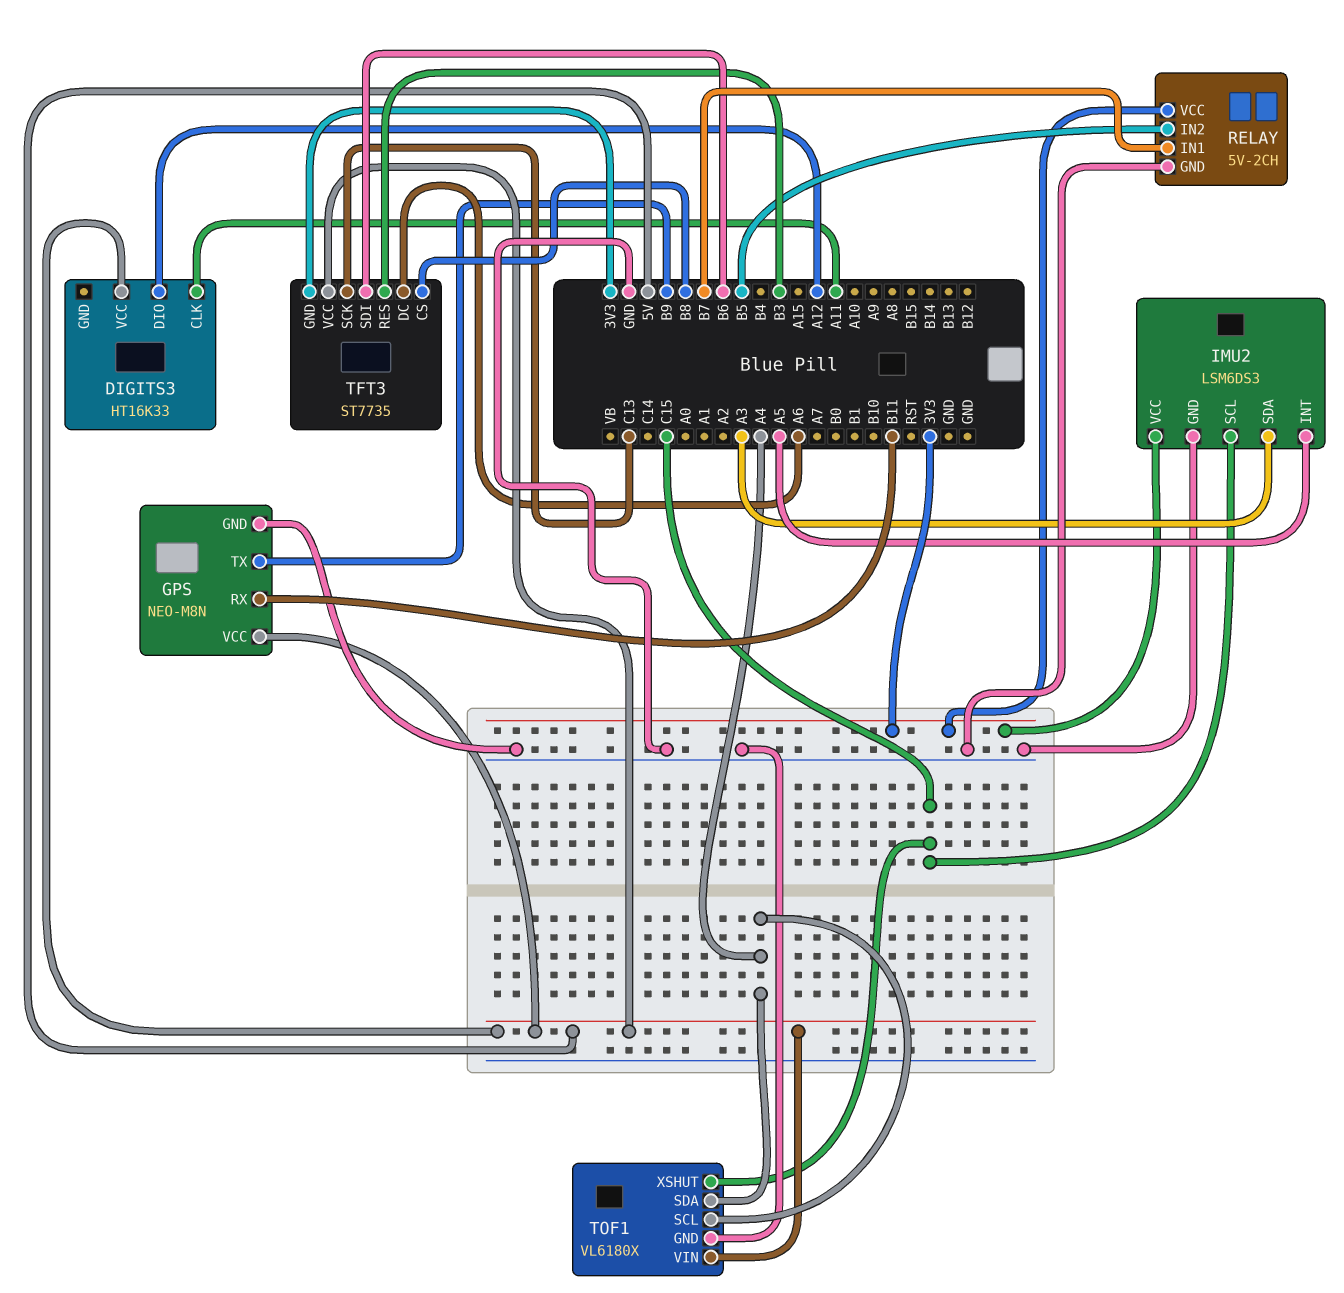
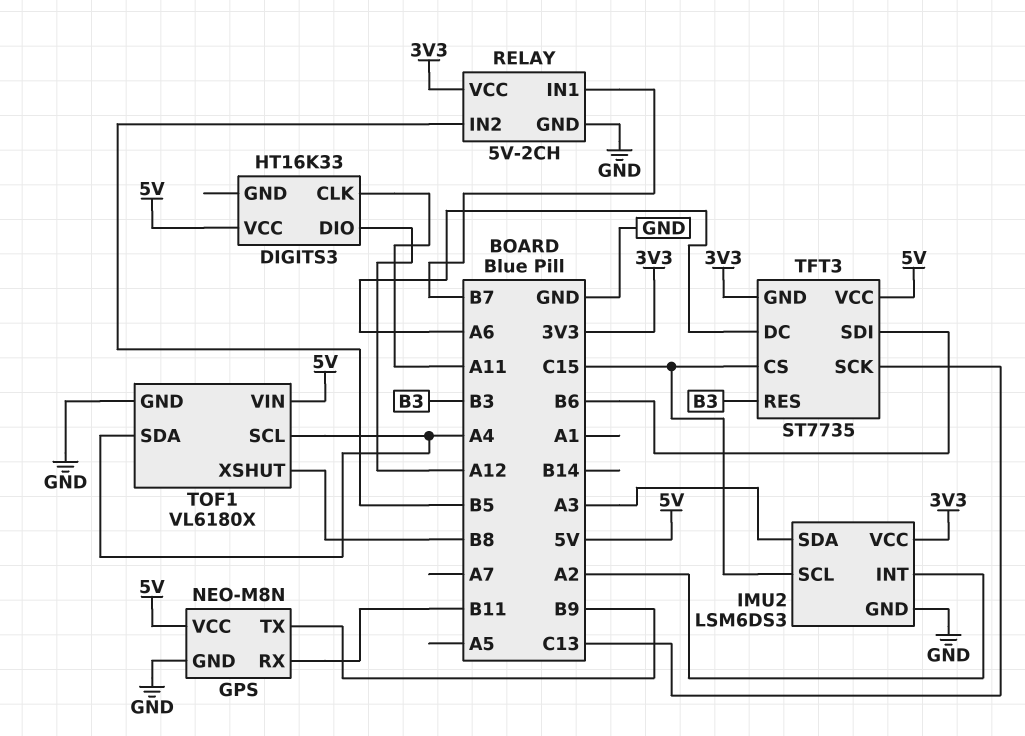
IMU2 pin INT: A5 -> A2
TFT3 pin CS: B8 -> C15
TOF1 pin XSHUT: C15 -> B8

